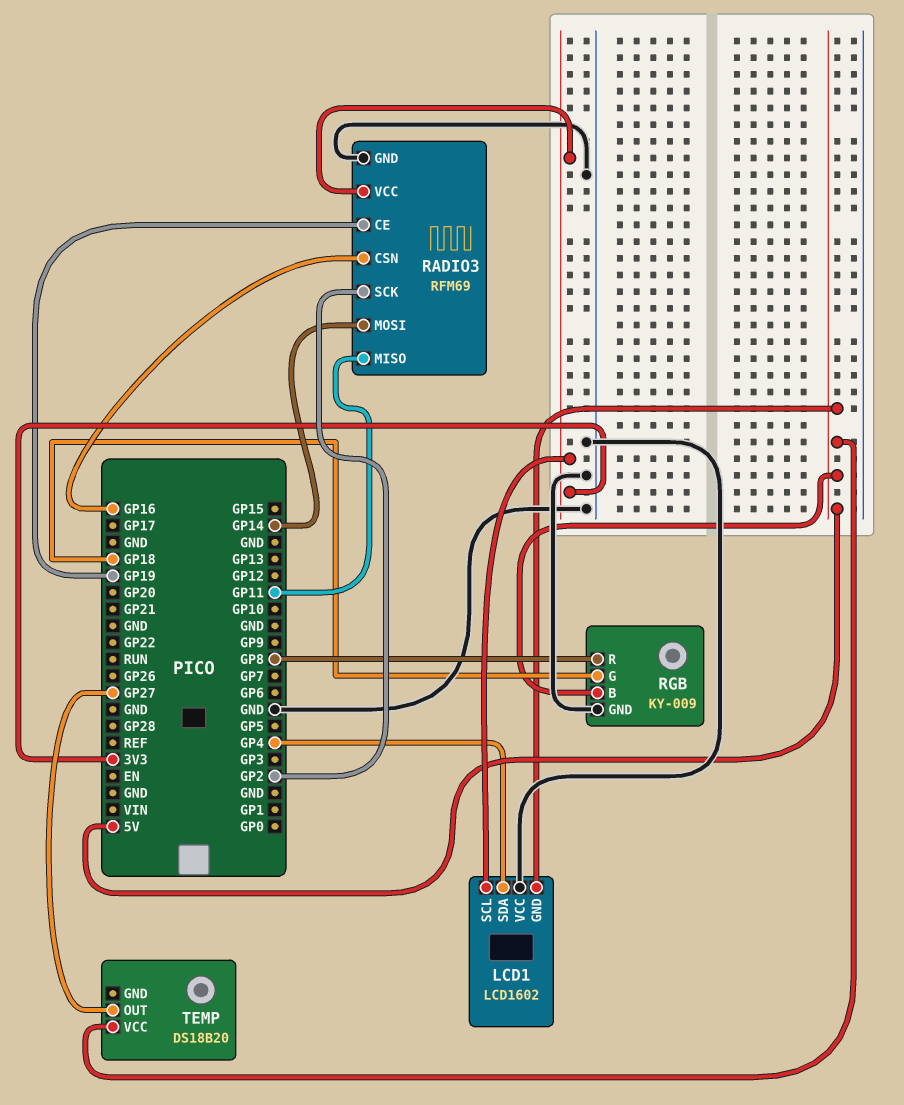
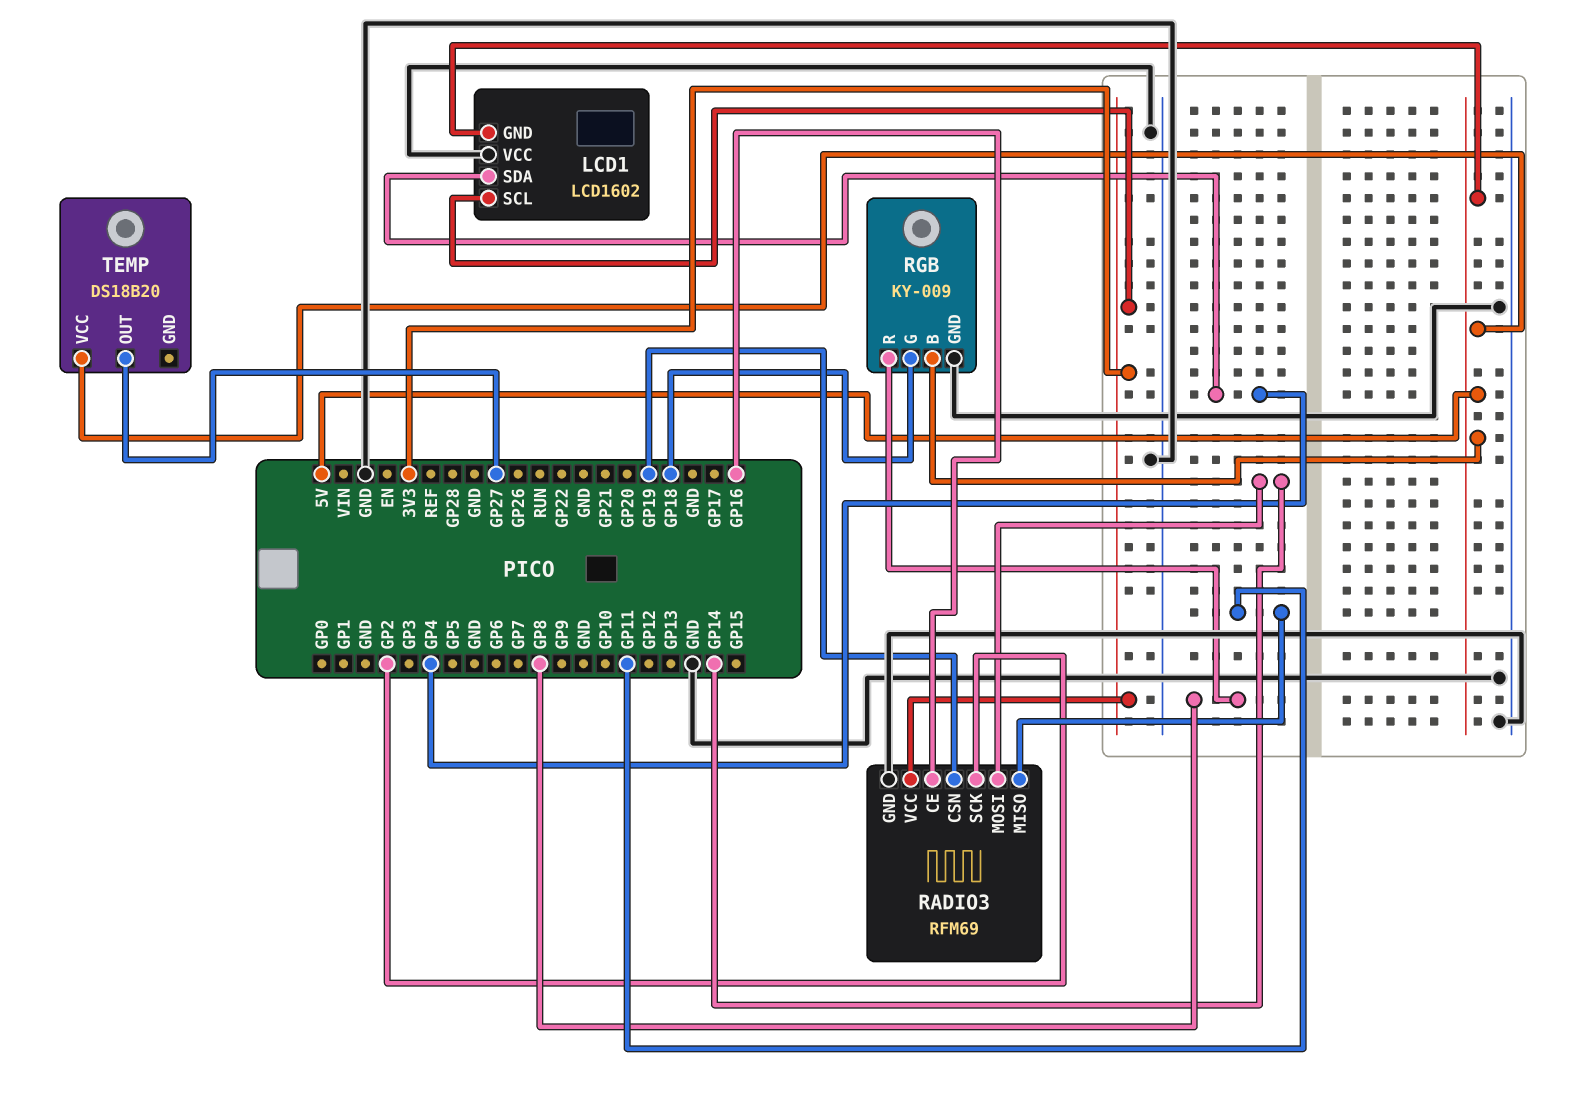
RADIO3 pin CE: GP19 -> GP16
RADIO3 pin CSN: GP16 -> GP19

